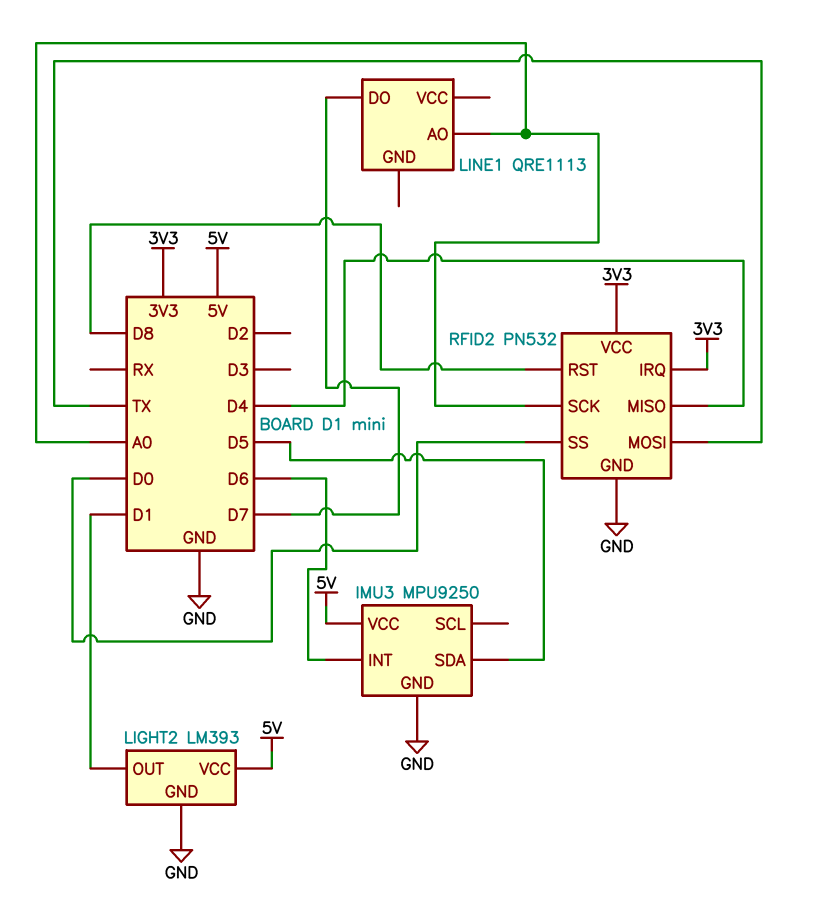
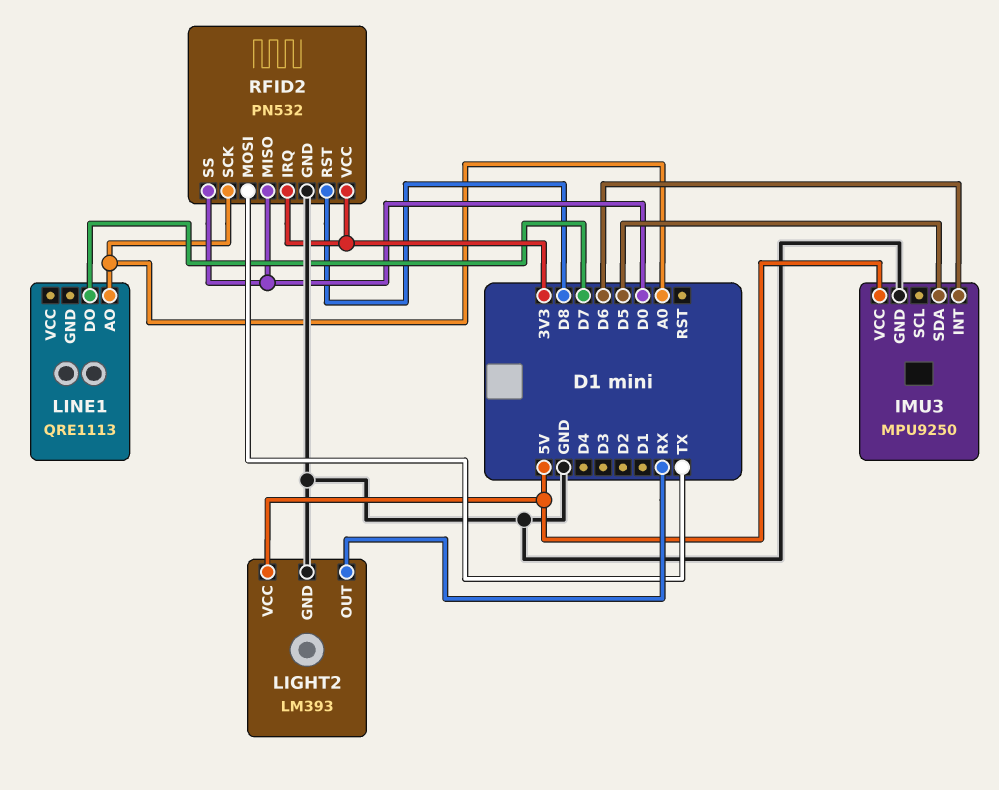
LIGHT2 pin OUT: D1 -> RX
RFID2 pin MISO: D4 -> D0

